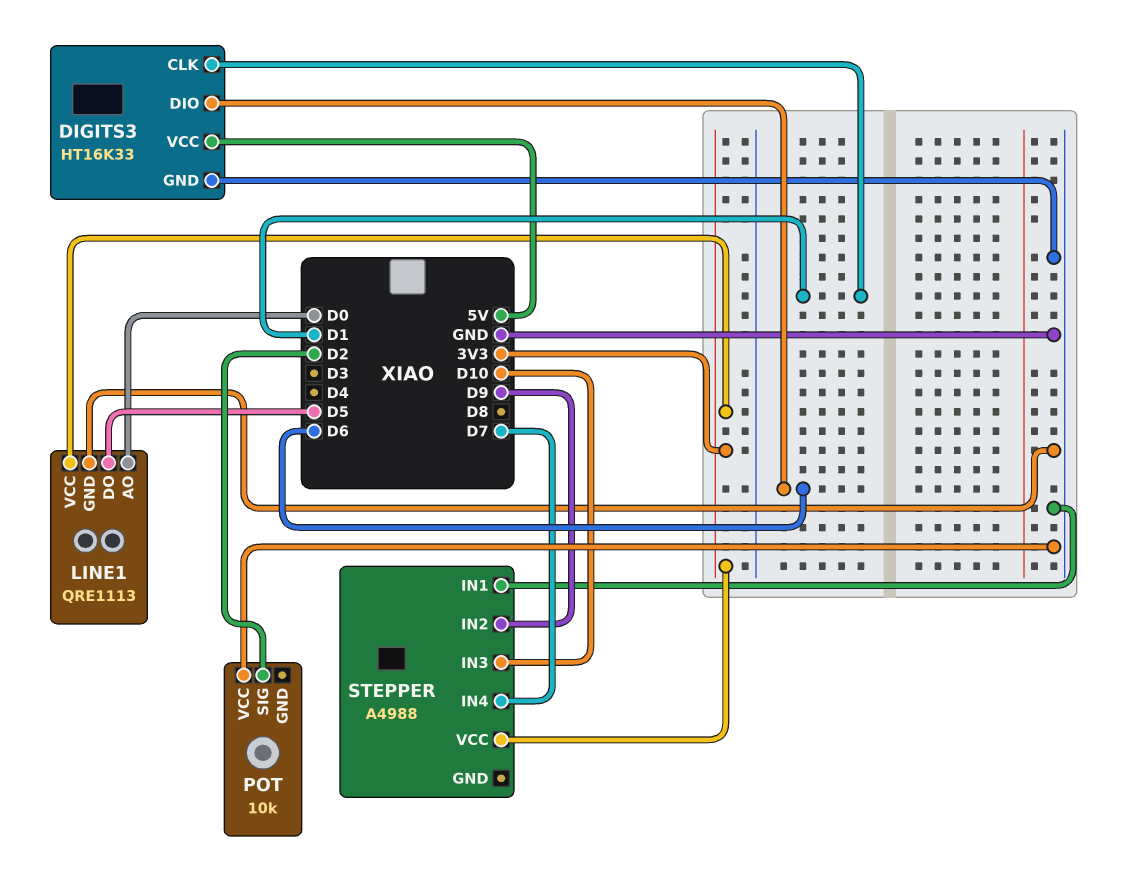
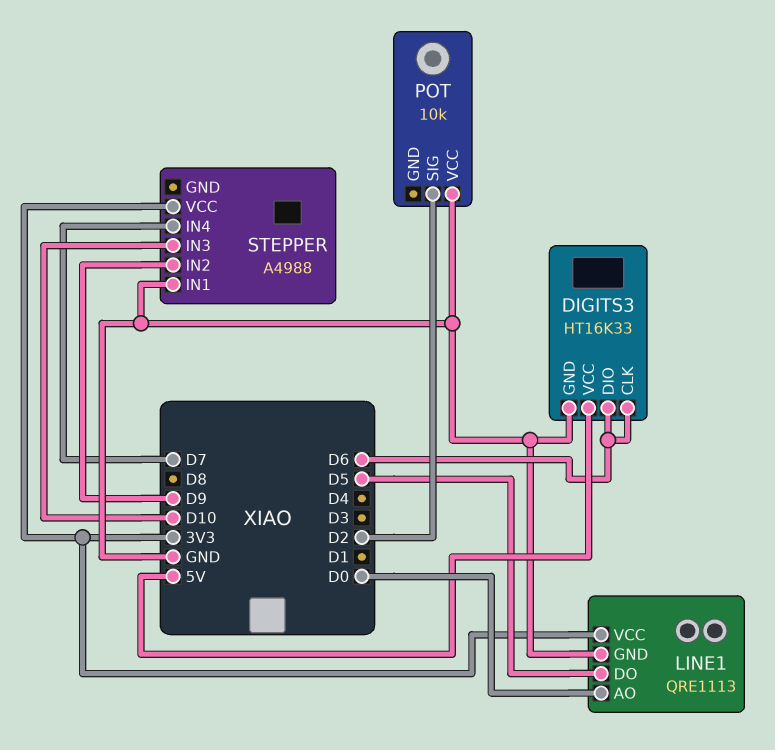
DIGITS3 pin CLK: D1 -> D6

